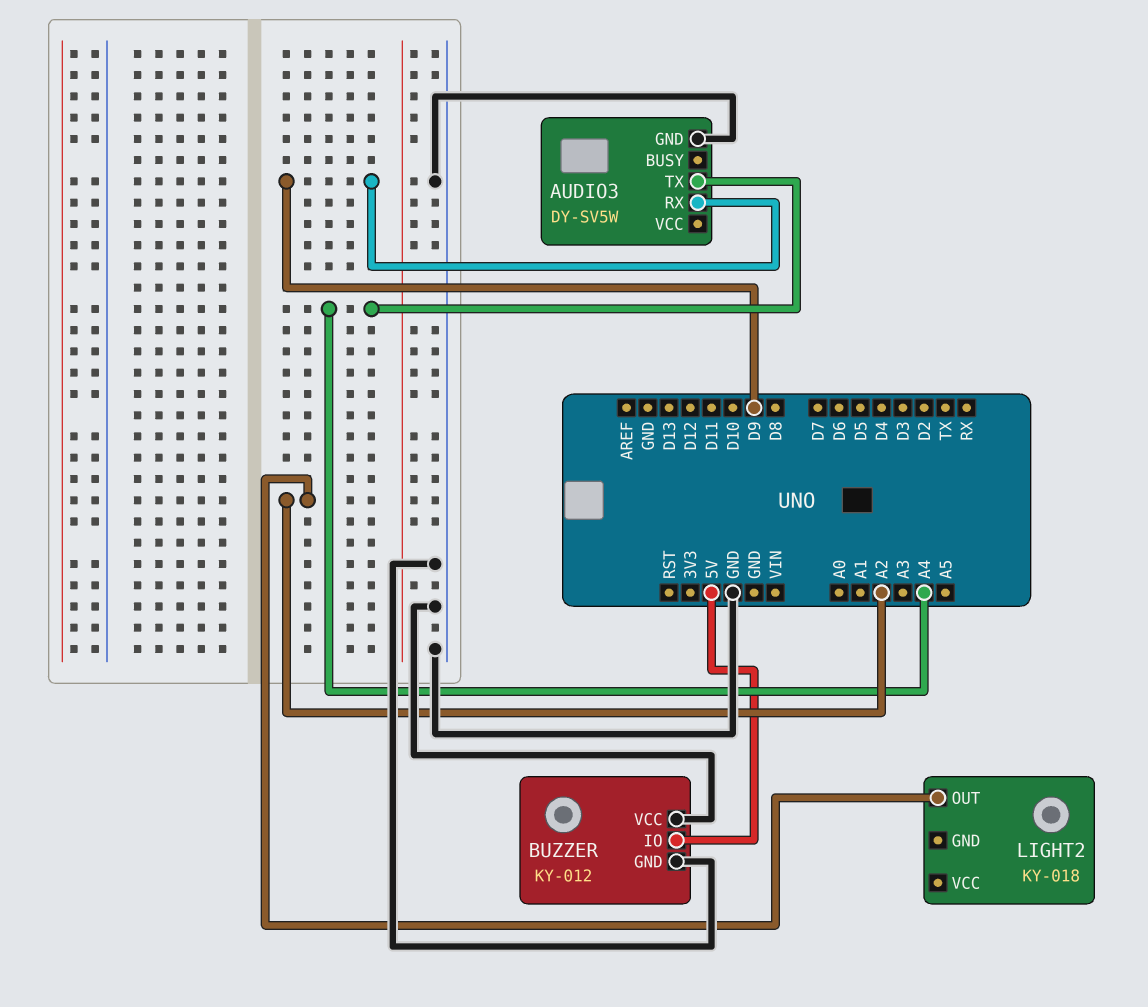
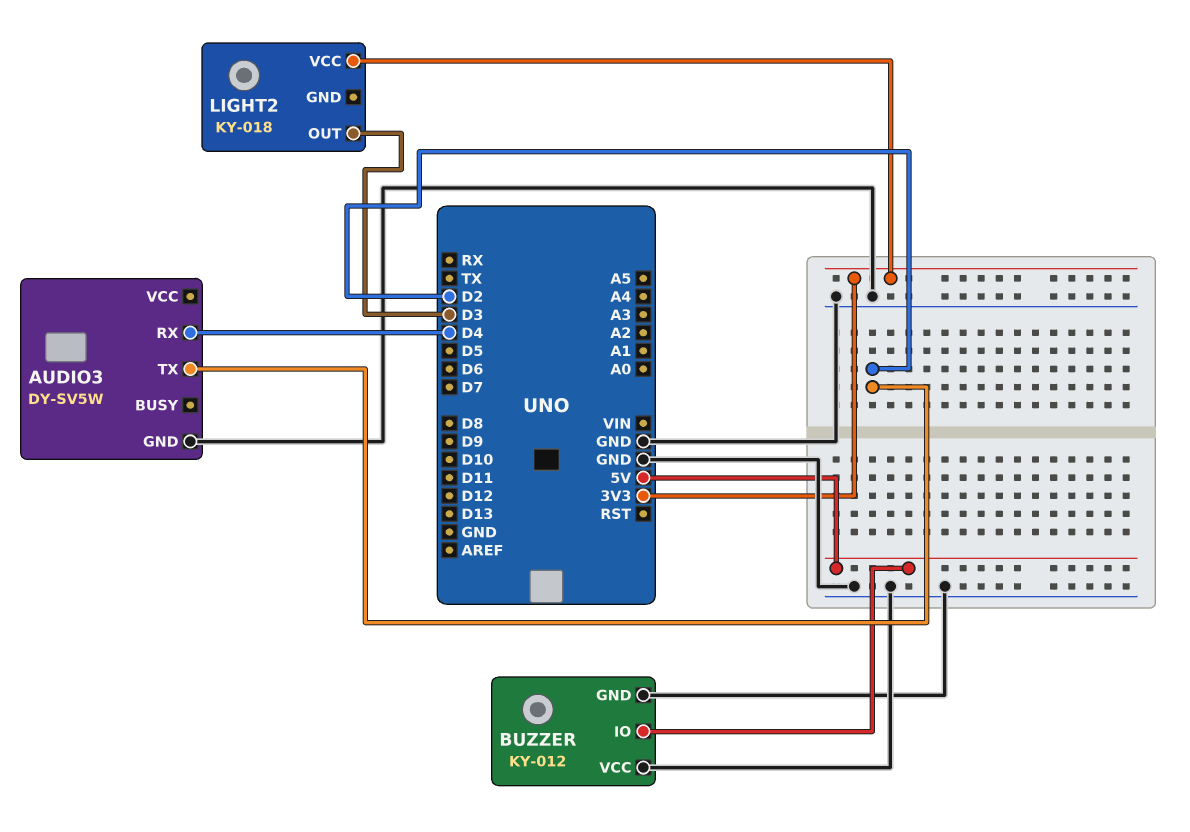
AUDIO3 pin RX: D9 -> D4
AUDIO3 pin TX: A4 -> D2
LIGHT2 pin OUT: A2 -> D3
LIGHT2 pin VCC: none -> 3V3

